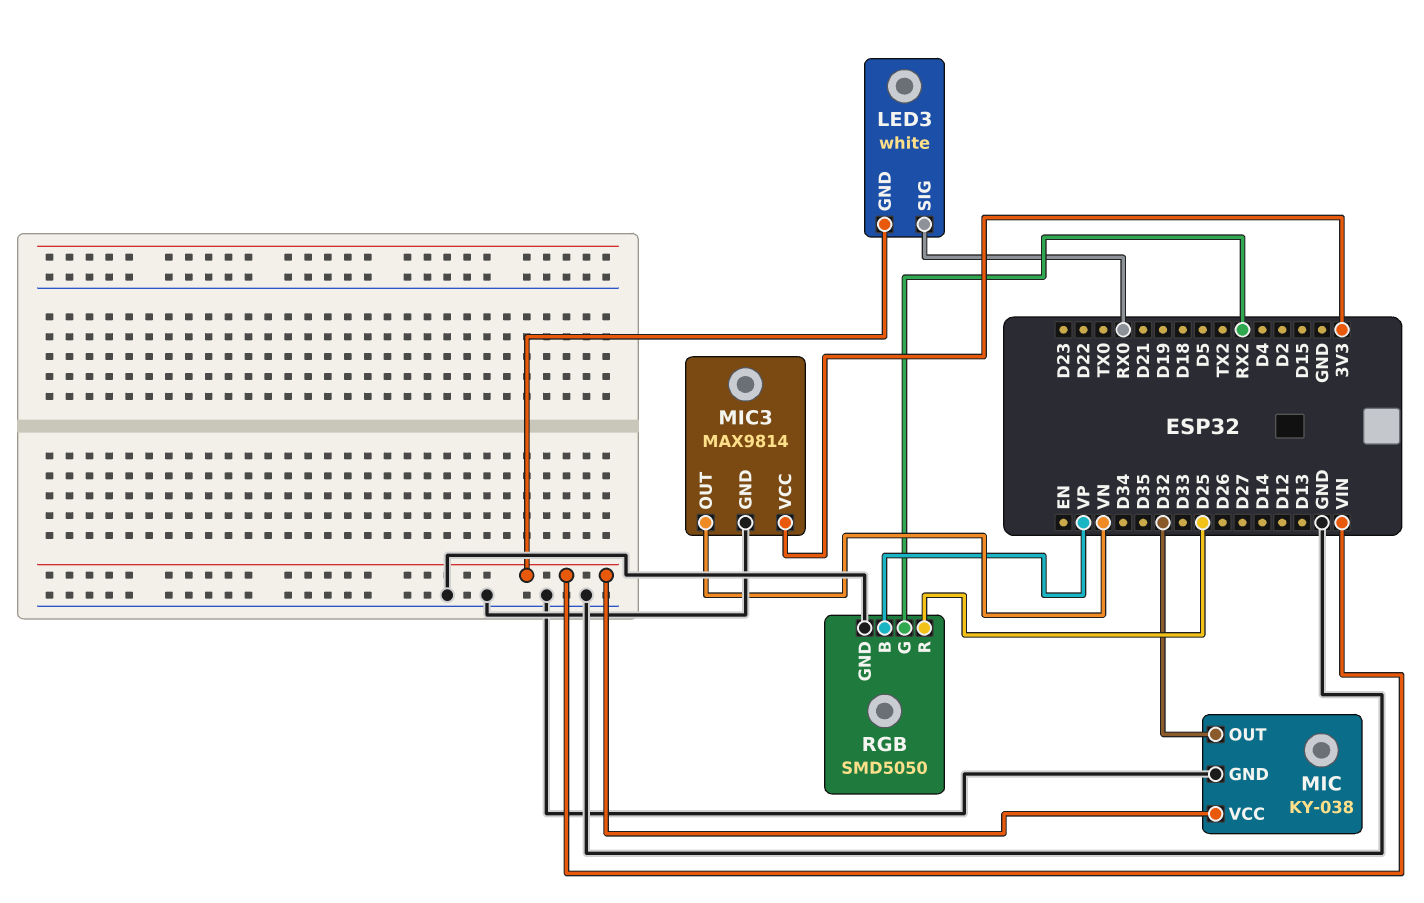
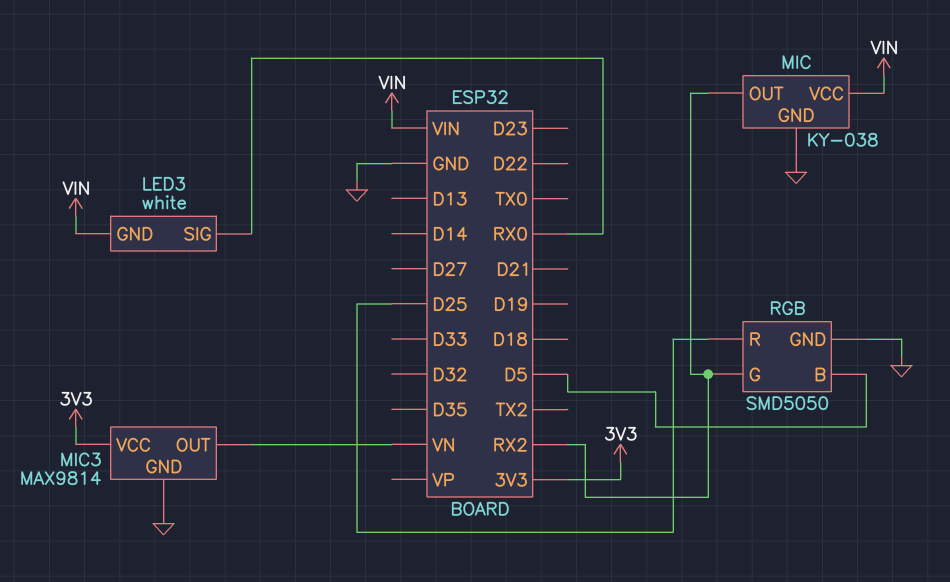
MIC pin OUT: D32 -> RX2
RGB pin B: VP -> D5

